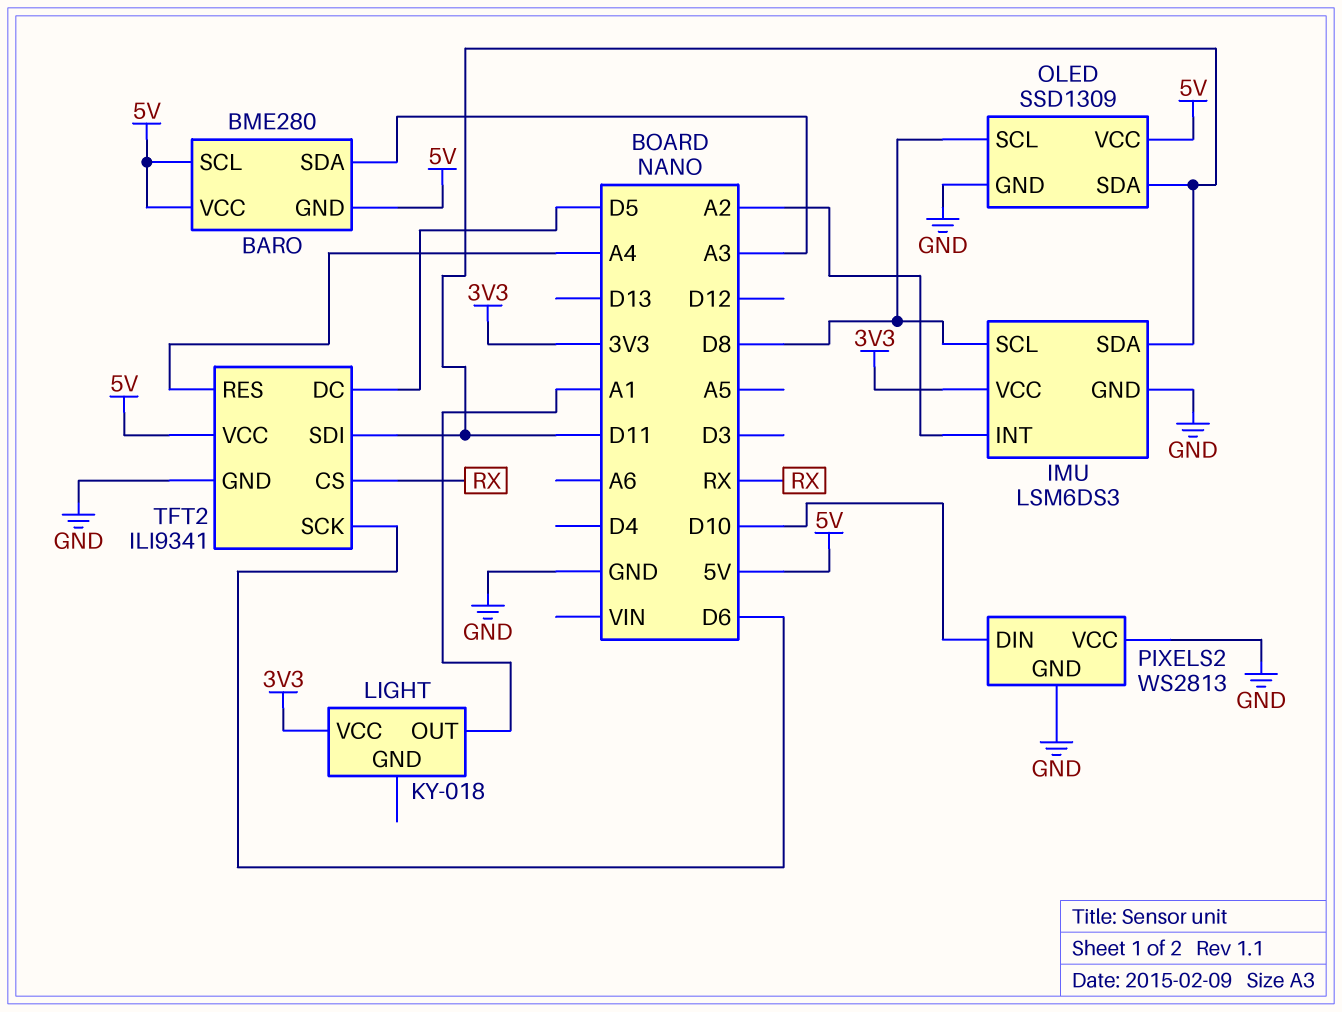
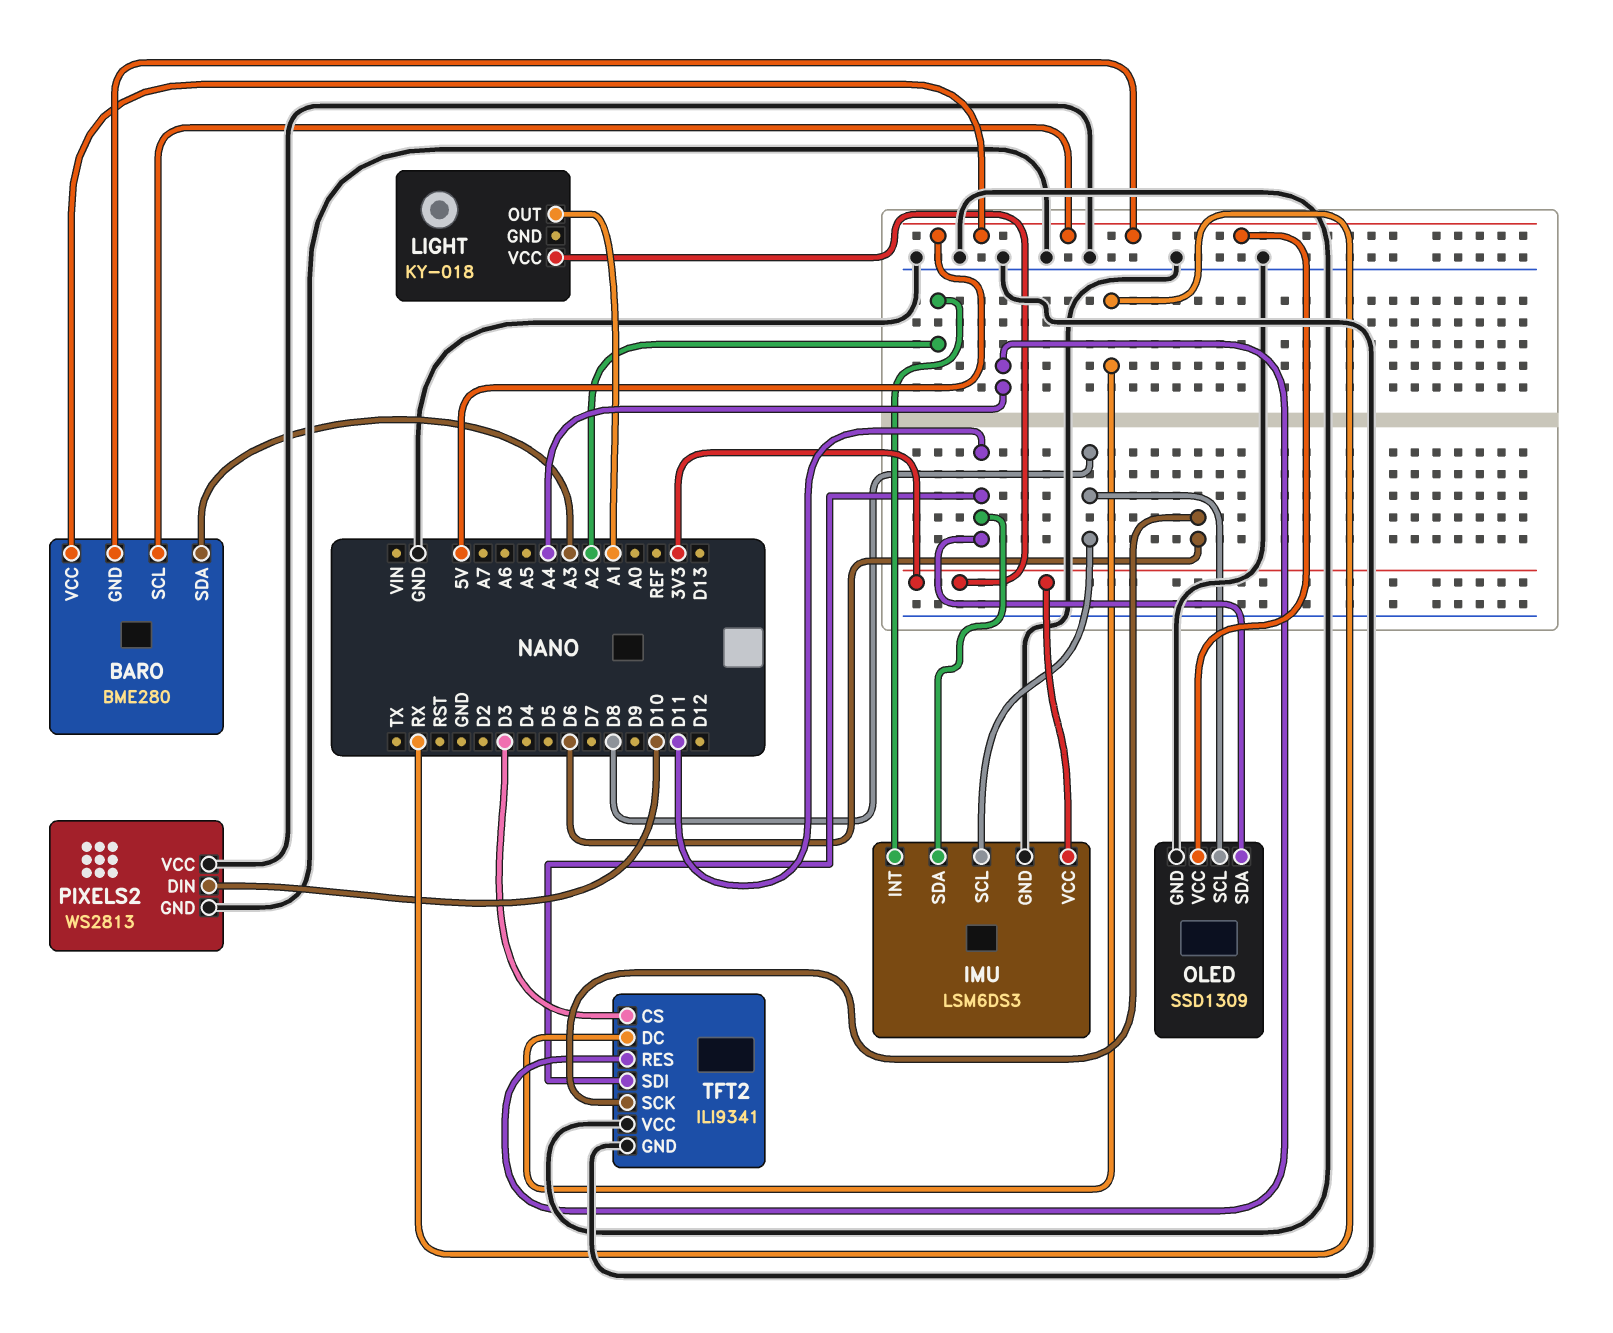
TFT2 pin CS: RX -> D3
TFT2 pin DC: D5 -> RX
TFT2 pin VCC: 5V -> GND

